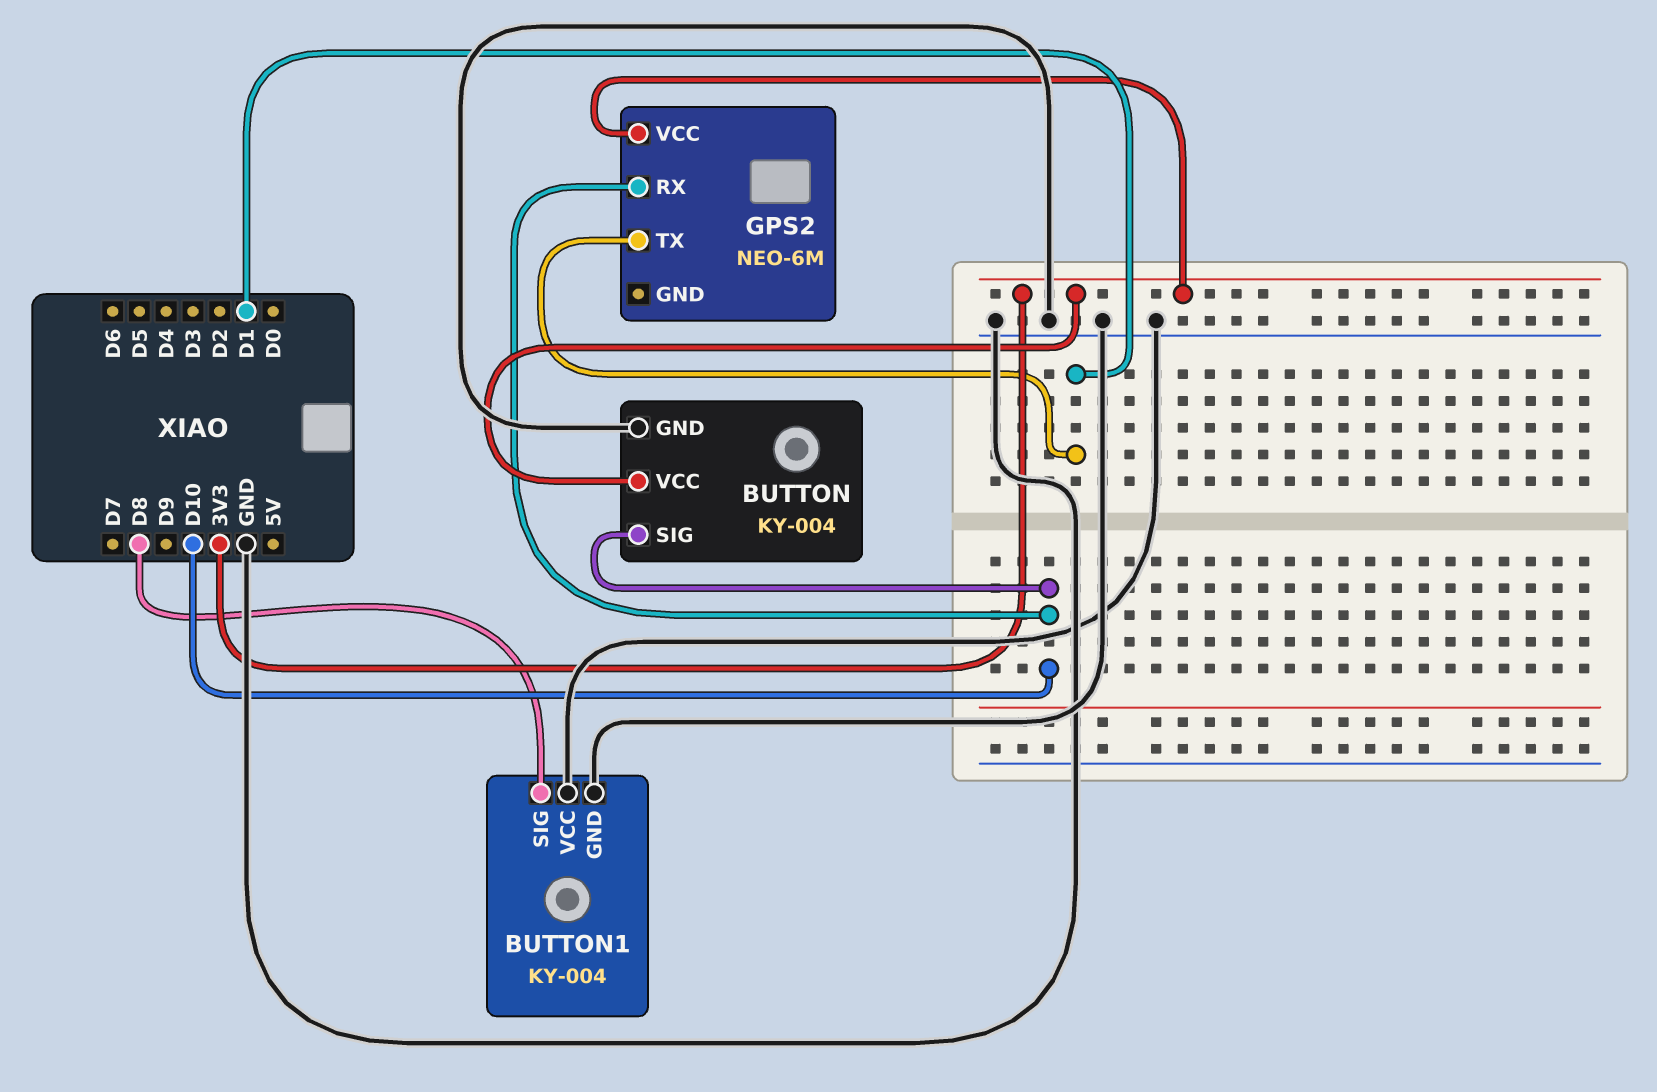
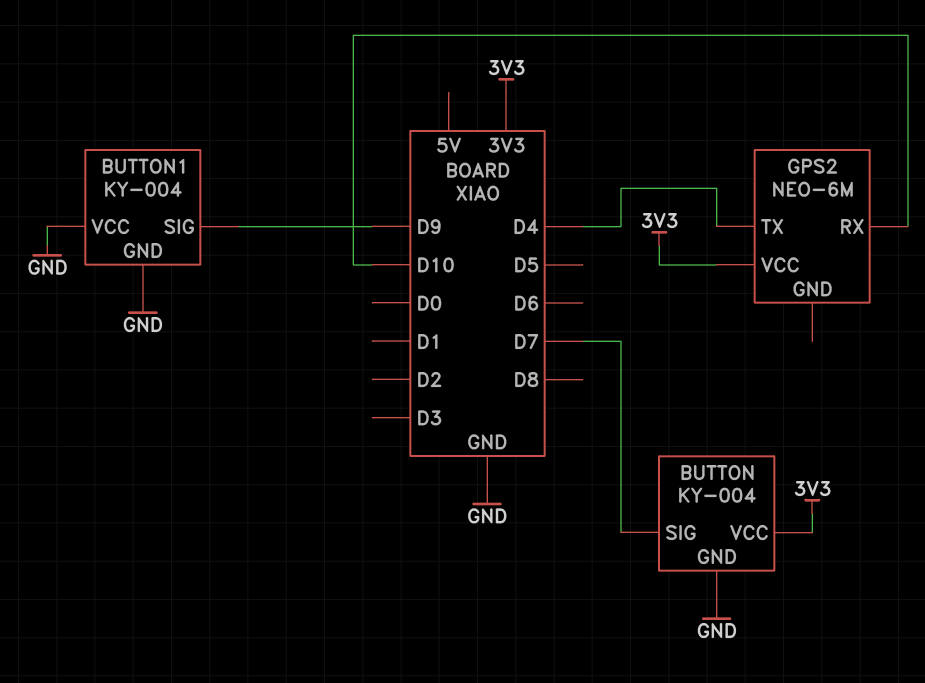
BUTTON pin SIG: D10 -> D7
BUTTON1 pin SIG: D8 -> D9
GPS2 pin TX: D1 -> D4

